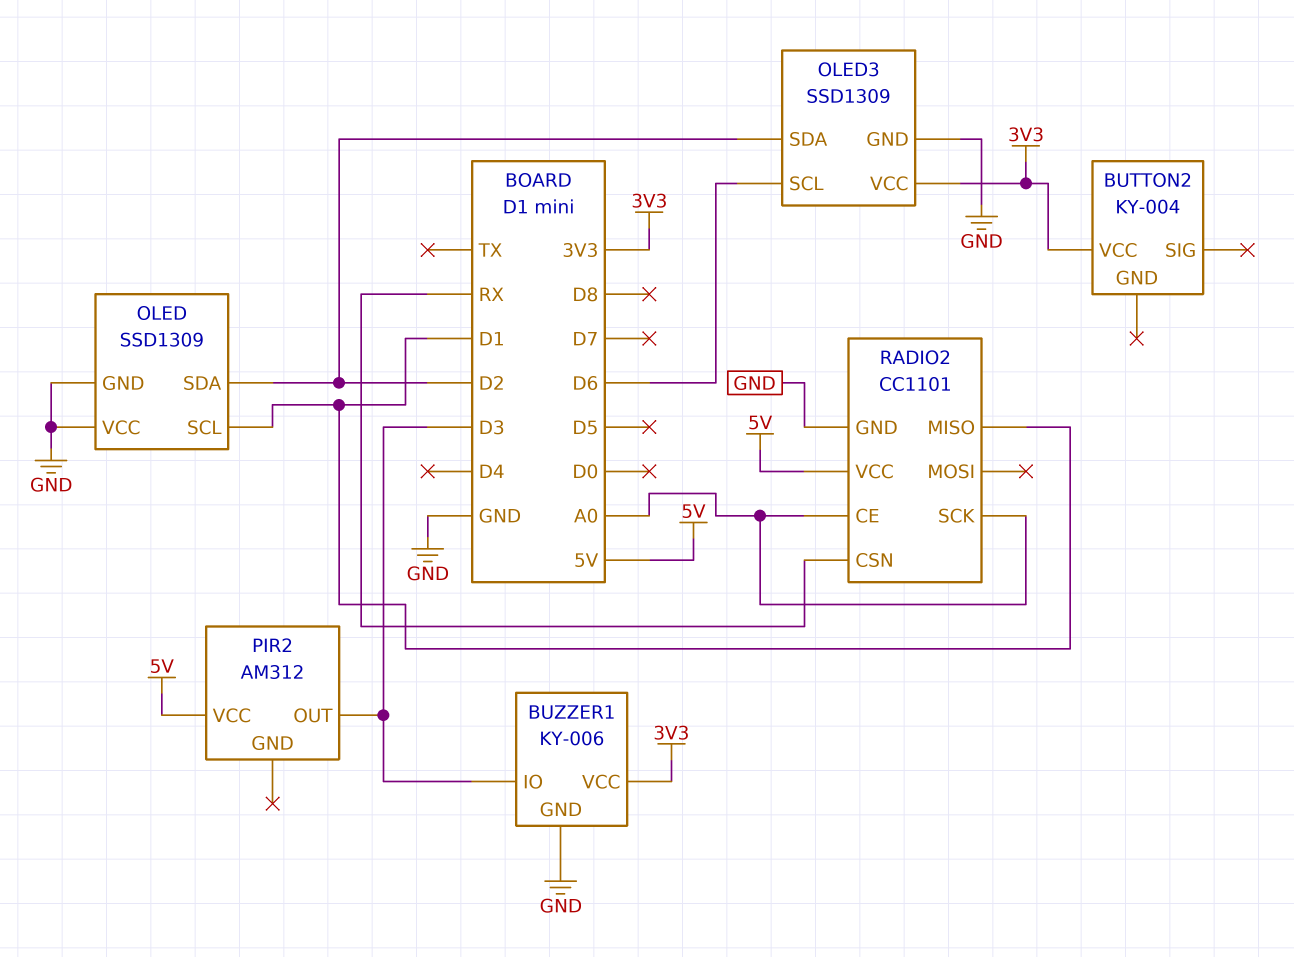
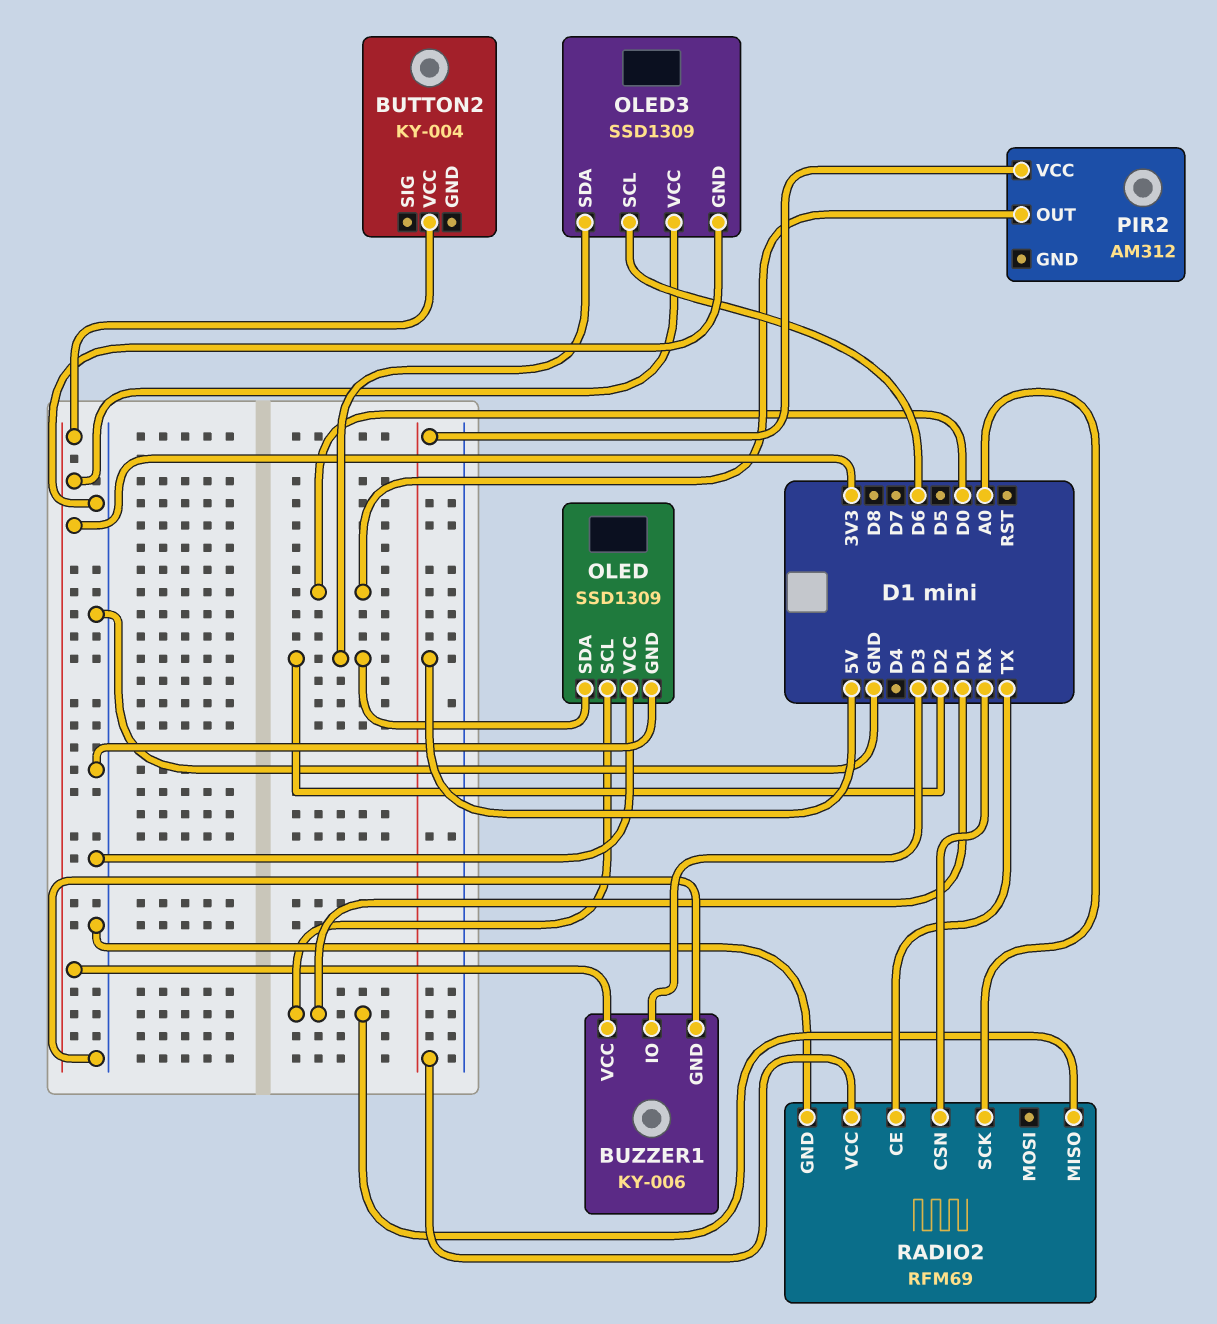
PIR2 pin OUT: D3 -> D0
RADIO2: CC1101 -> RFM69
RADIO2 pin CE: A0 -> TX

